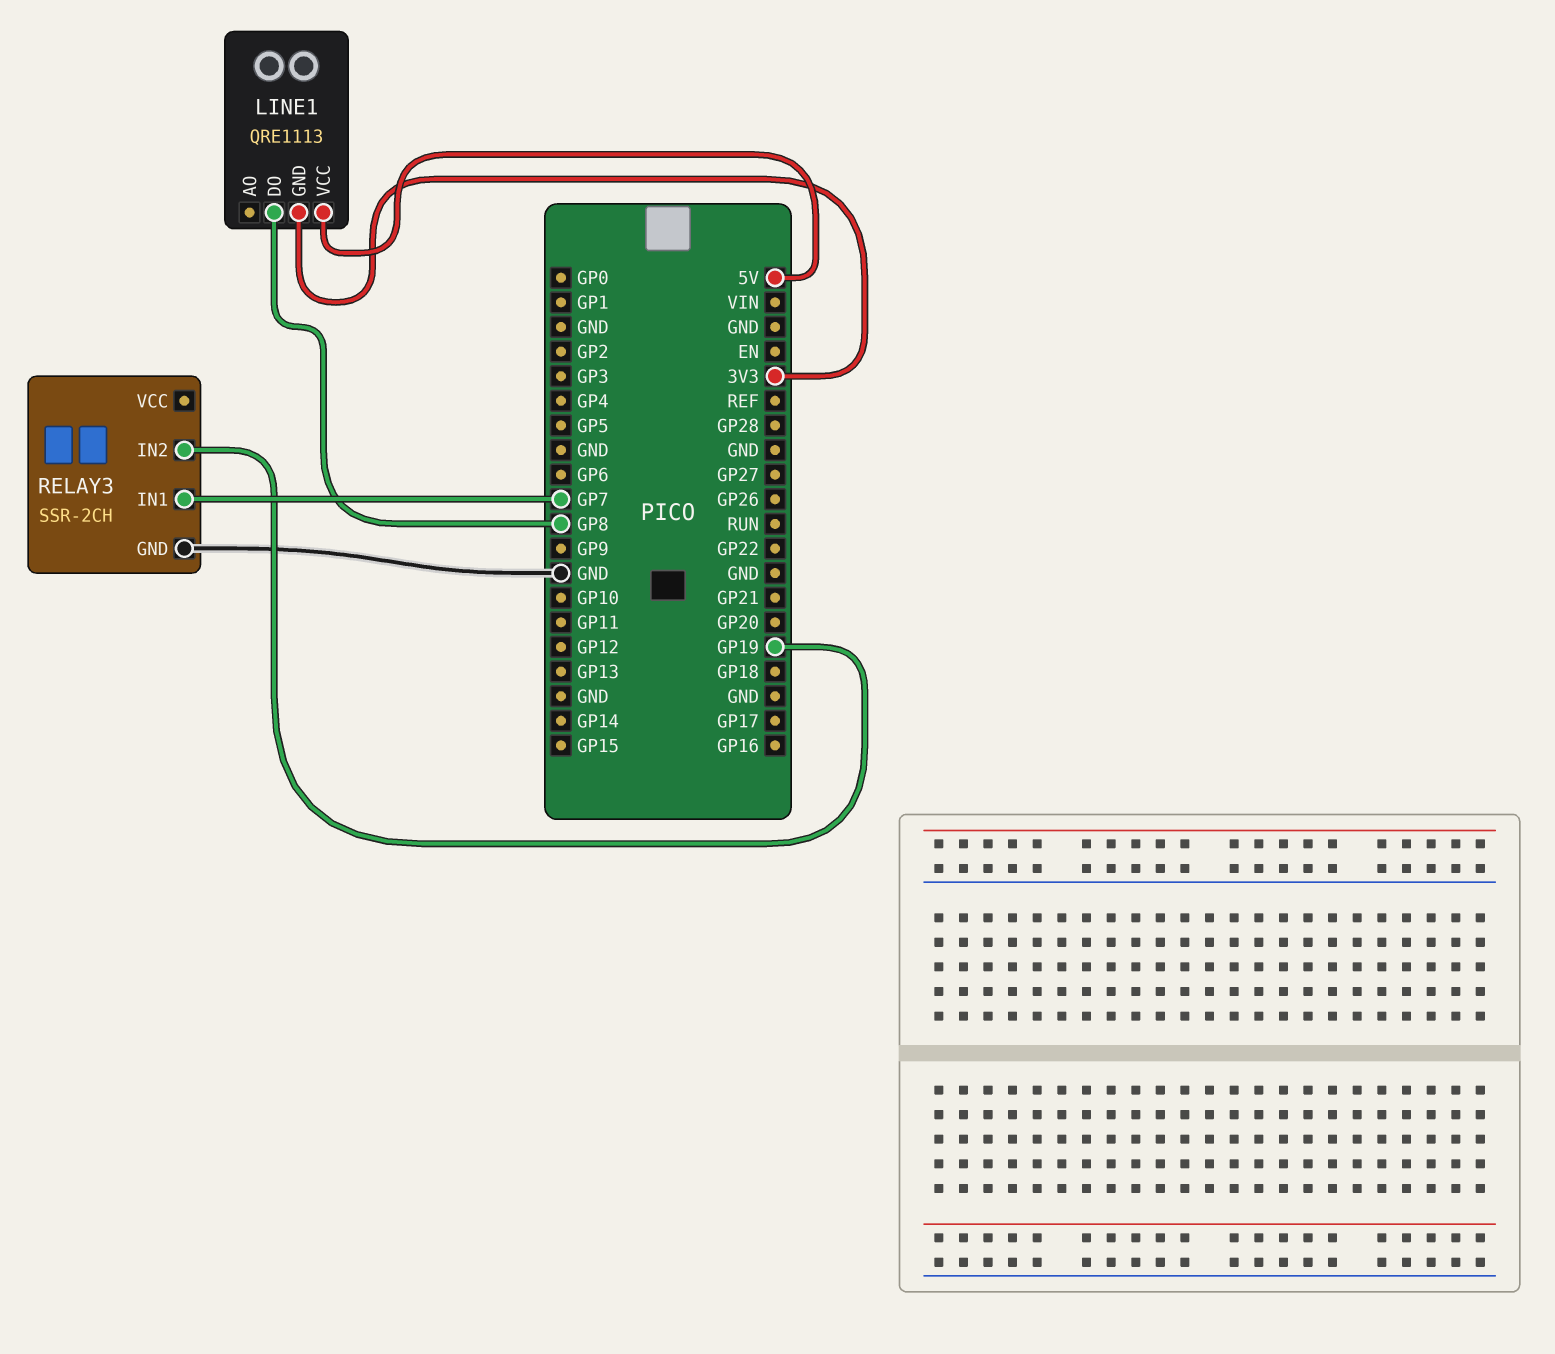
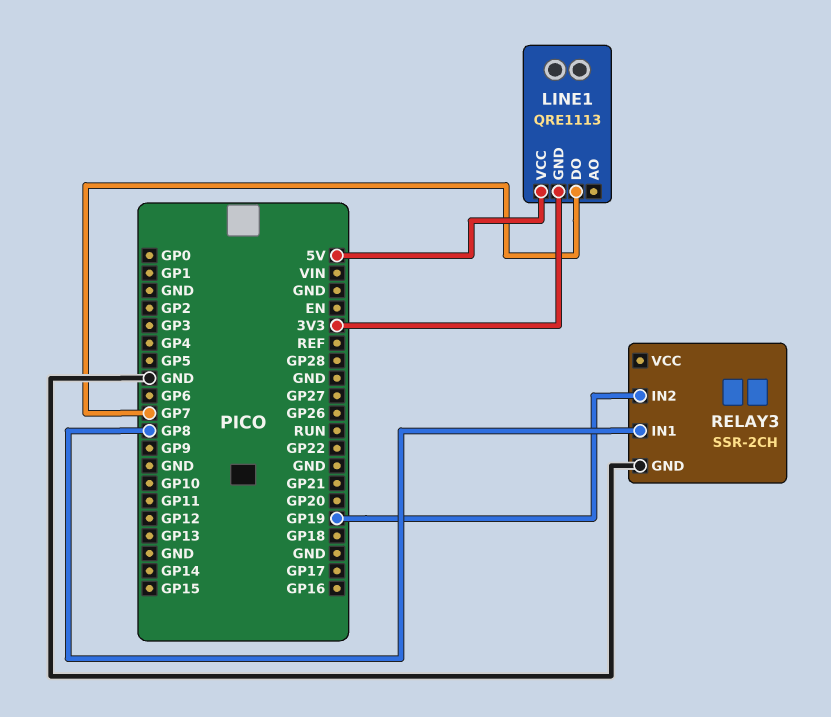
LINE1 pin DO: GP8 -> GP7
RELAY3 pin IN1: GP7 -> GP8

